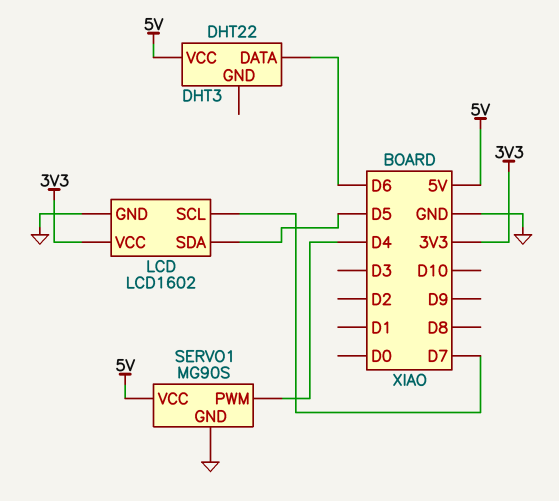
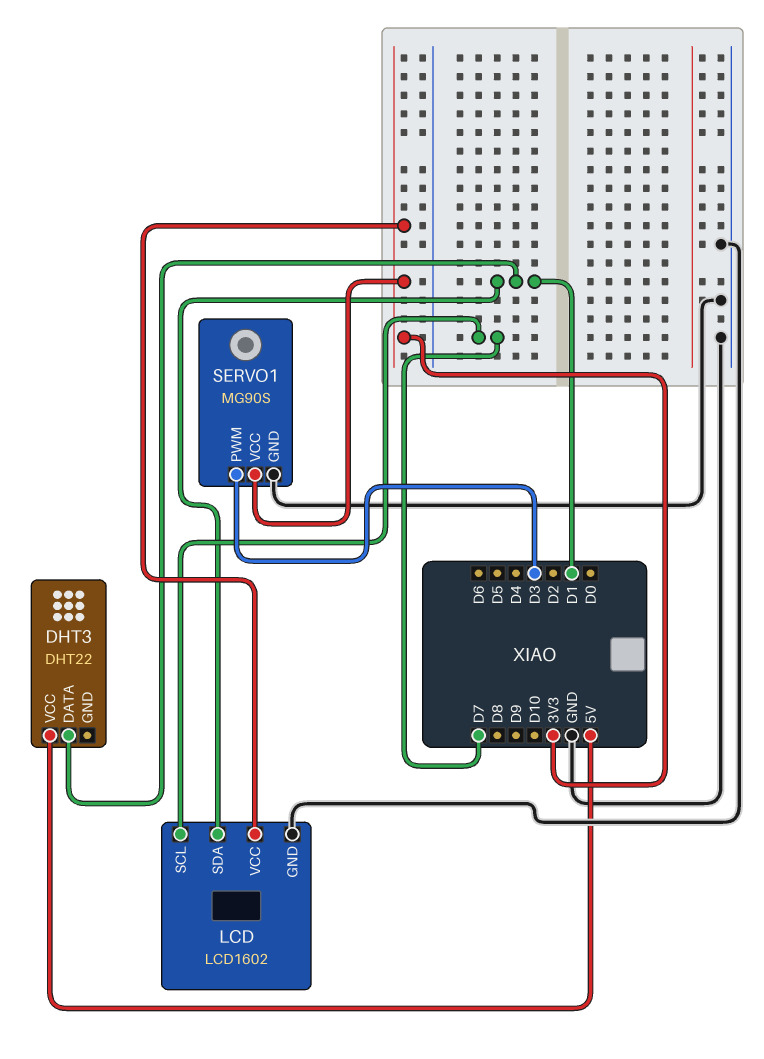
DHT3 pin DATA: D6 -> D1
LCD pin SDA: D5 -> D1
SERVO1 pin PWM: D4 -> D3
SERVO1 pin VCC: 5V -> 3V3

